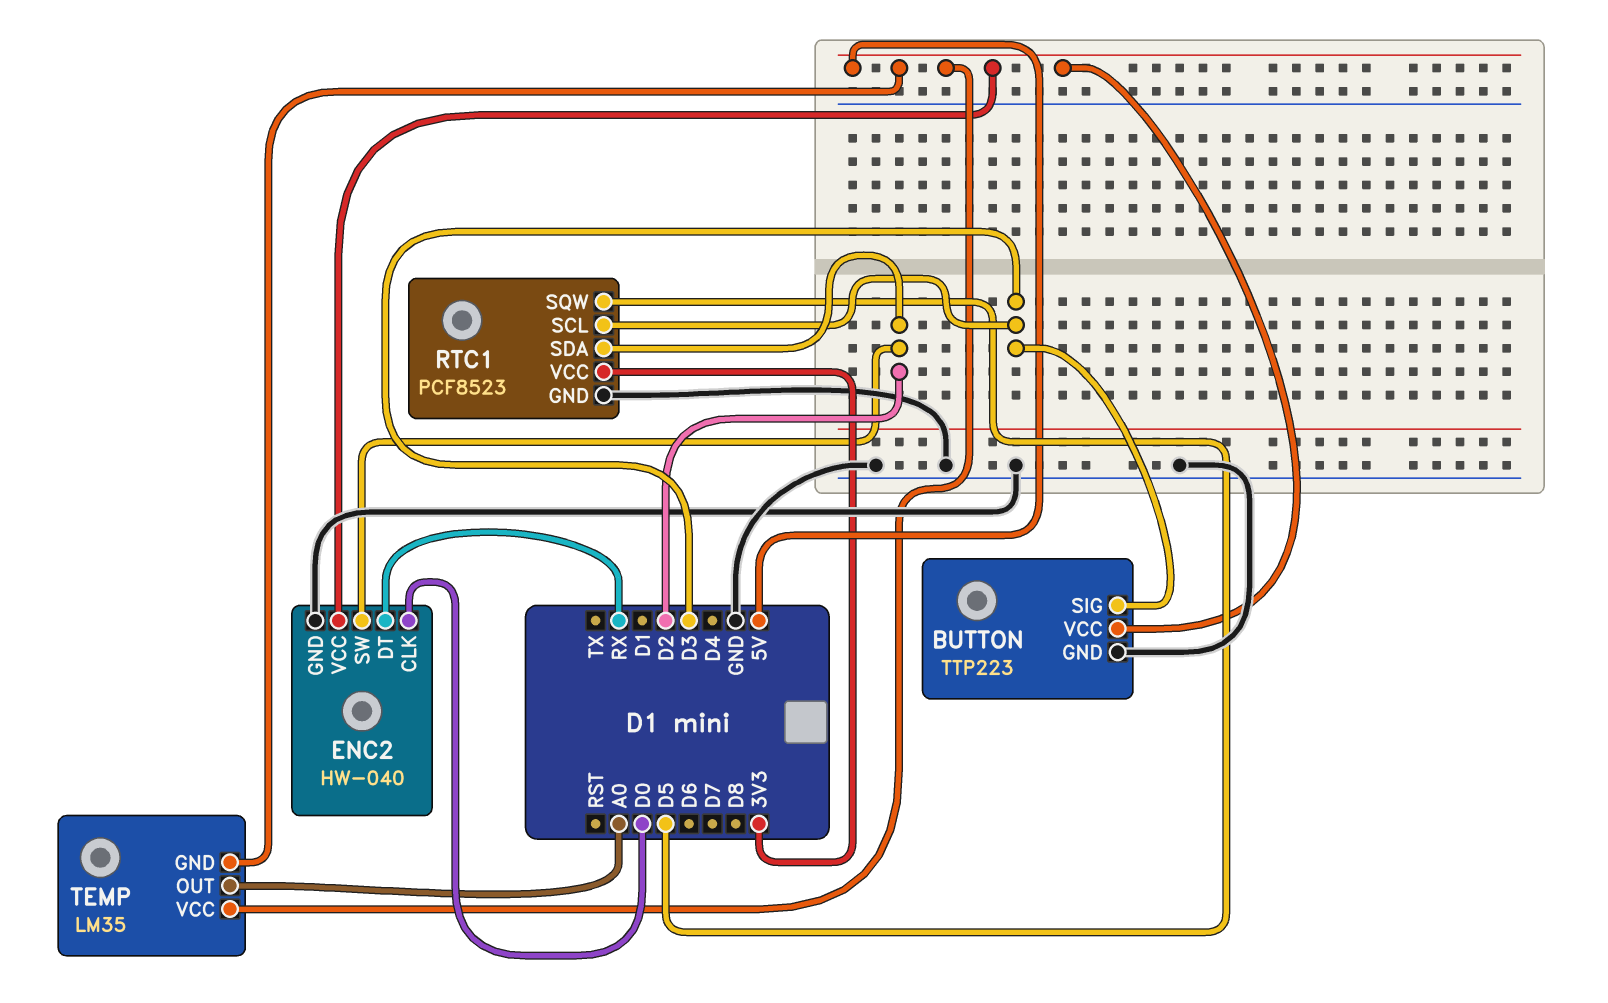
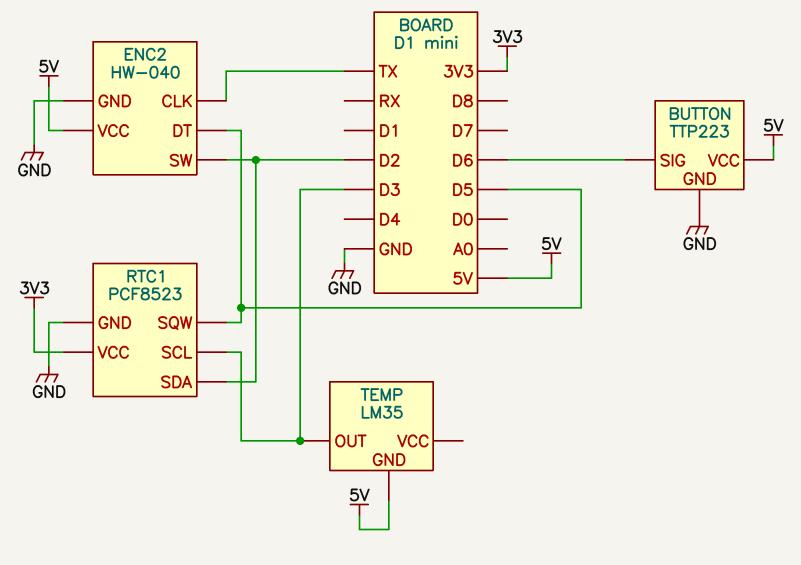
BUTTON pin SIG: D3 -> D6
ENC2 pin CLK: D0 -> TX
ENC2 pin DT: RX -> D5
TEMP pin OUT: A0 -> D3
TEMP pin VCC: 5V -> none

